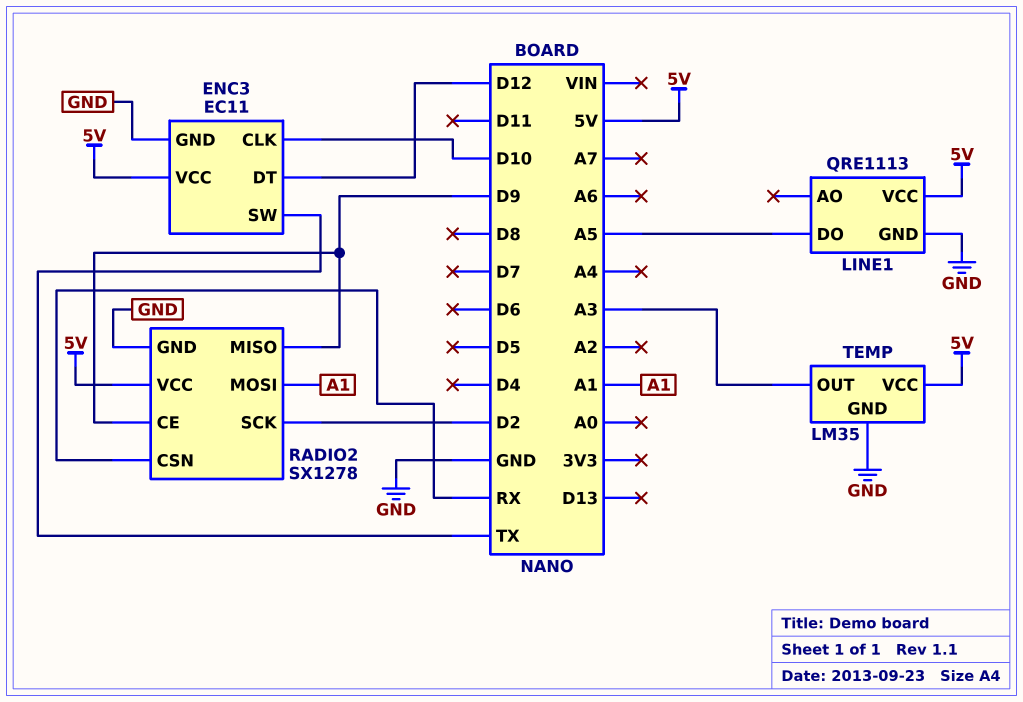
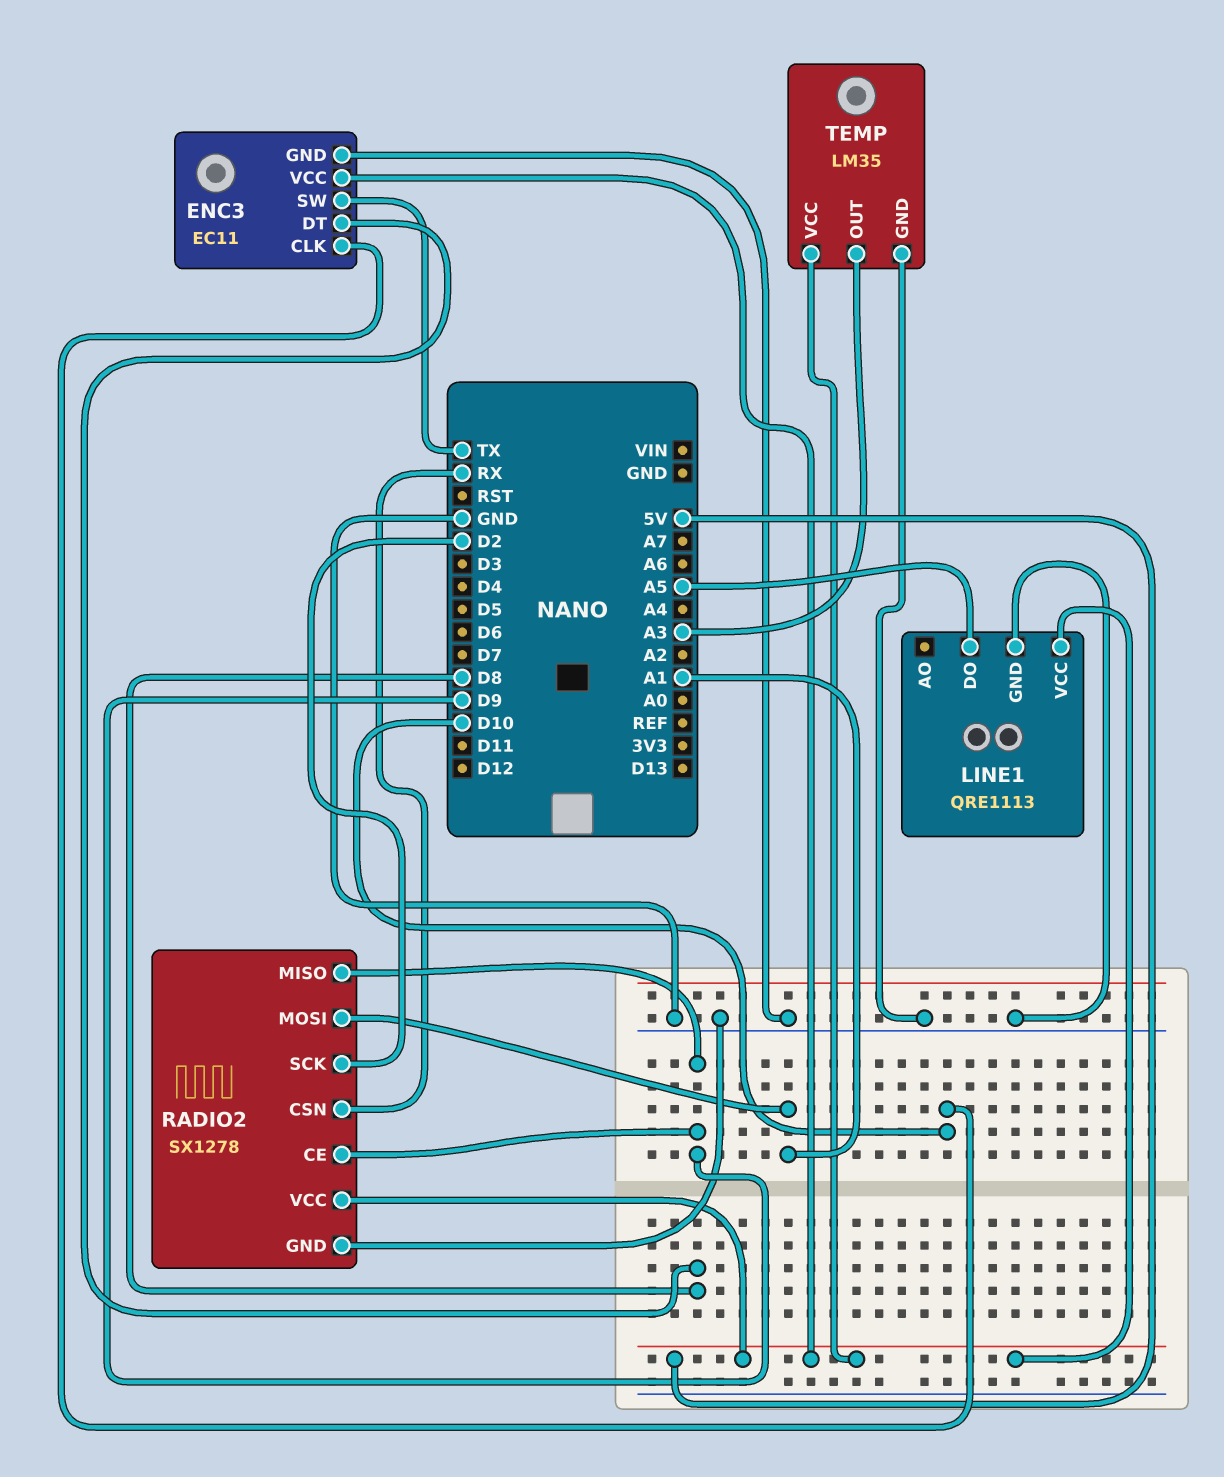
ENC3 pin DT: D12 -> D8

